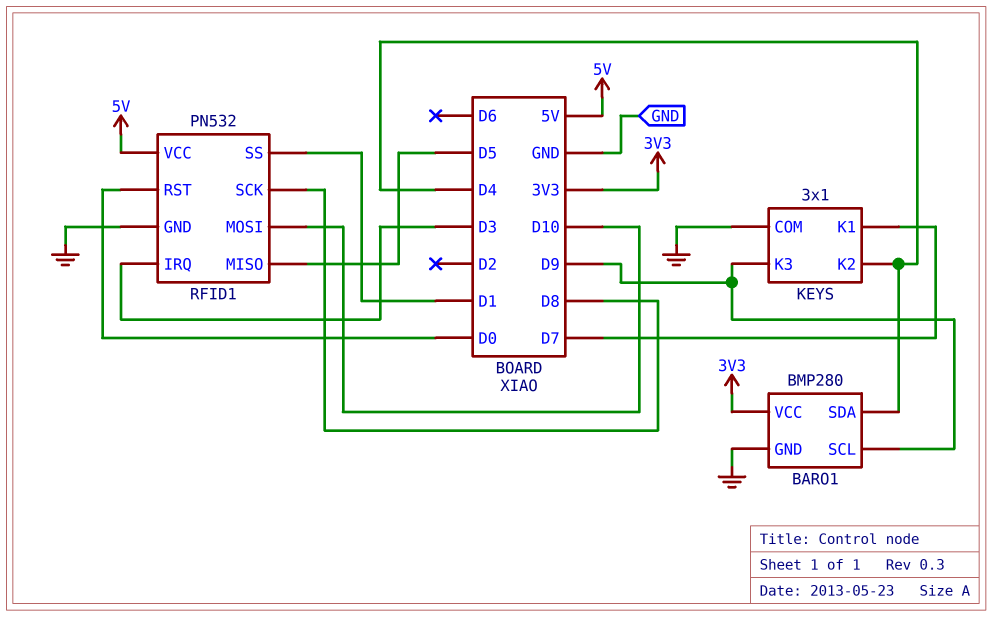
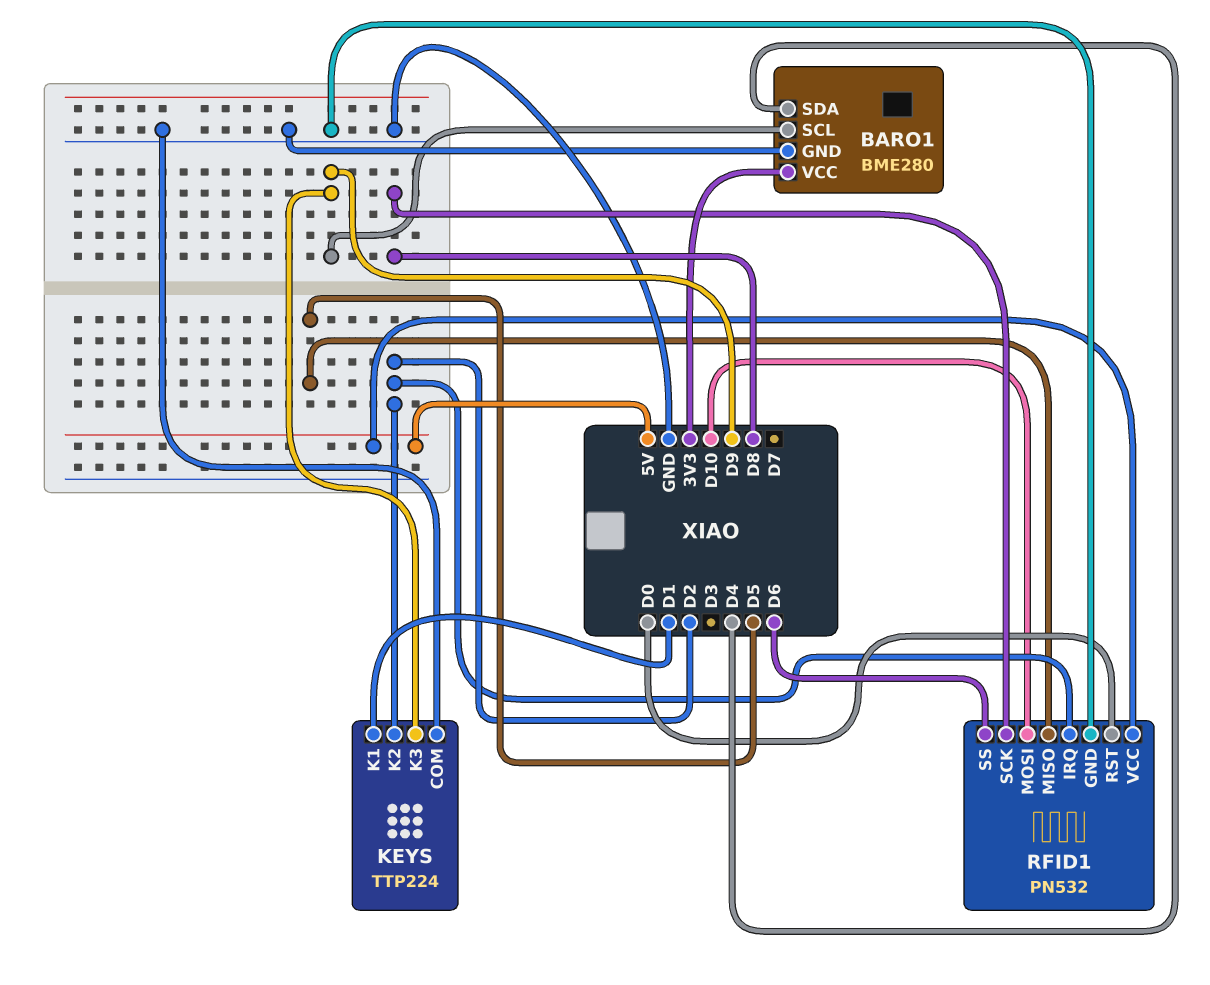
BARO1: BMP280 -> BME280
KEYS: 3x1 -> TTP224
KEYS pin K1: D7 -> D1
KEYS pin K2: D4 -> D2
RFID1 pin IRQ: D3 -> D2
RFID1 pin SS: D1 -> D6

